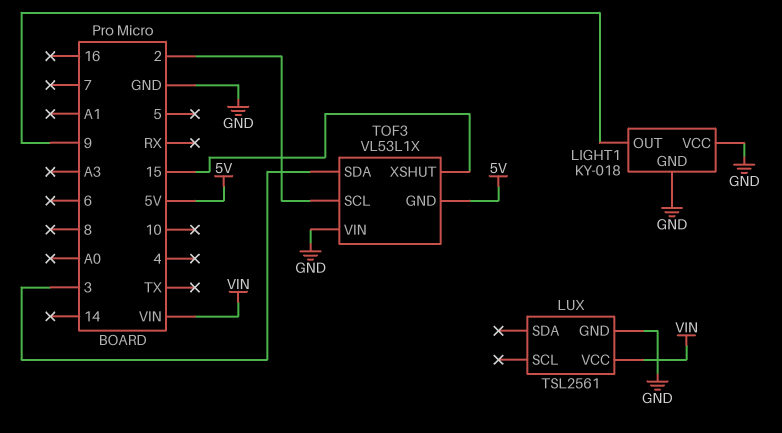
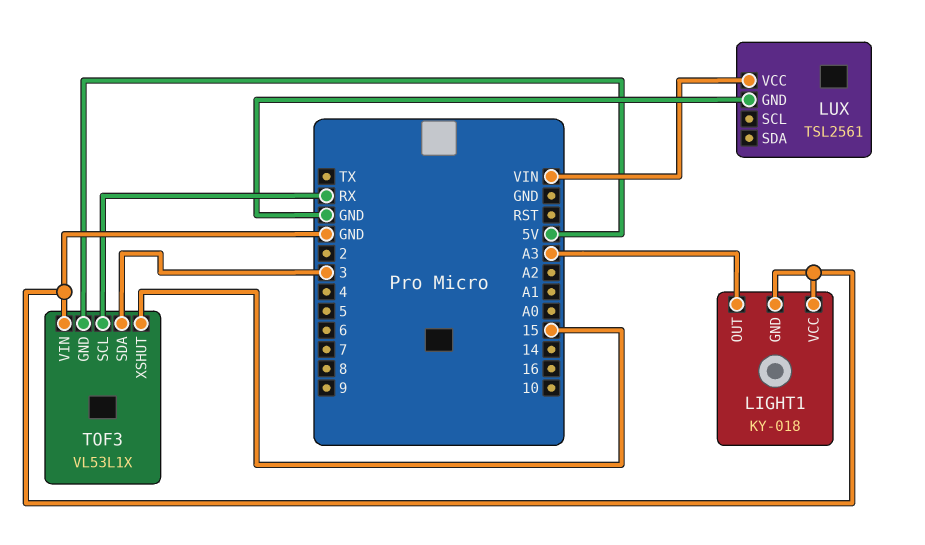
LIGHT1 pin OUT: 9 -> A3
TOF3 pin SCL: 2 -> RX

